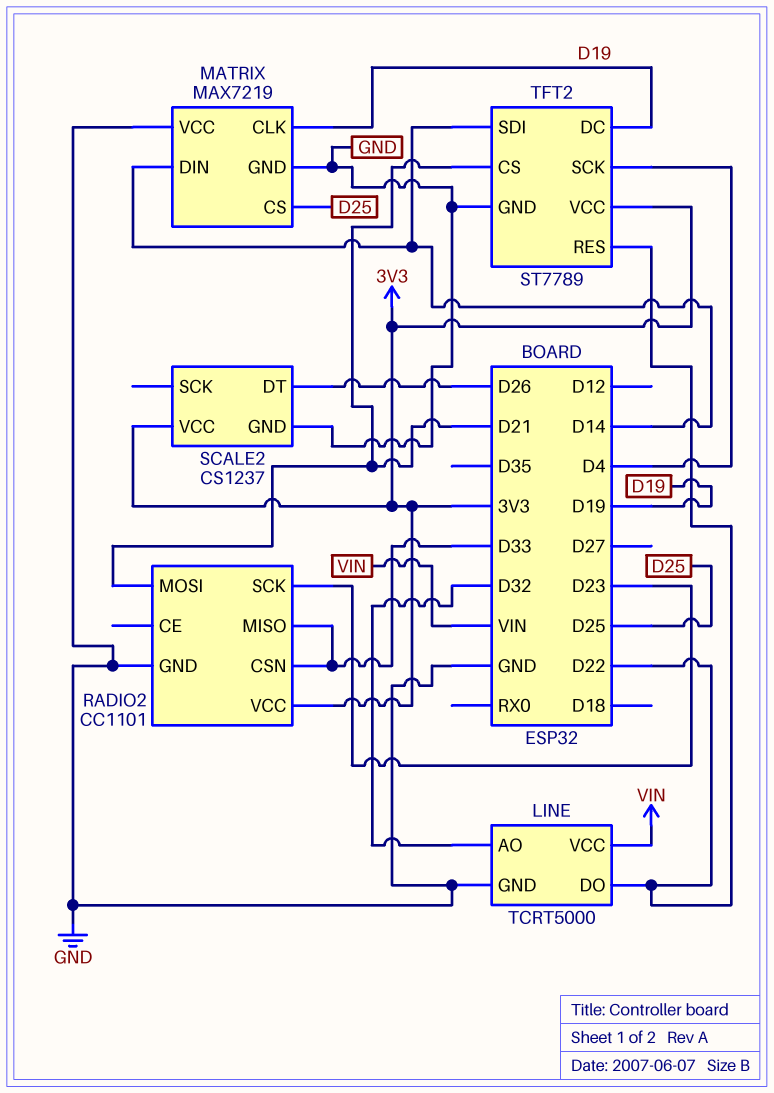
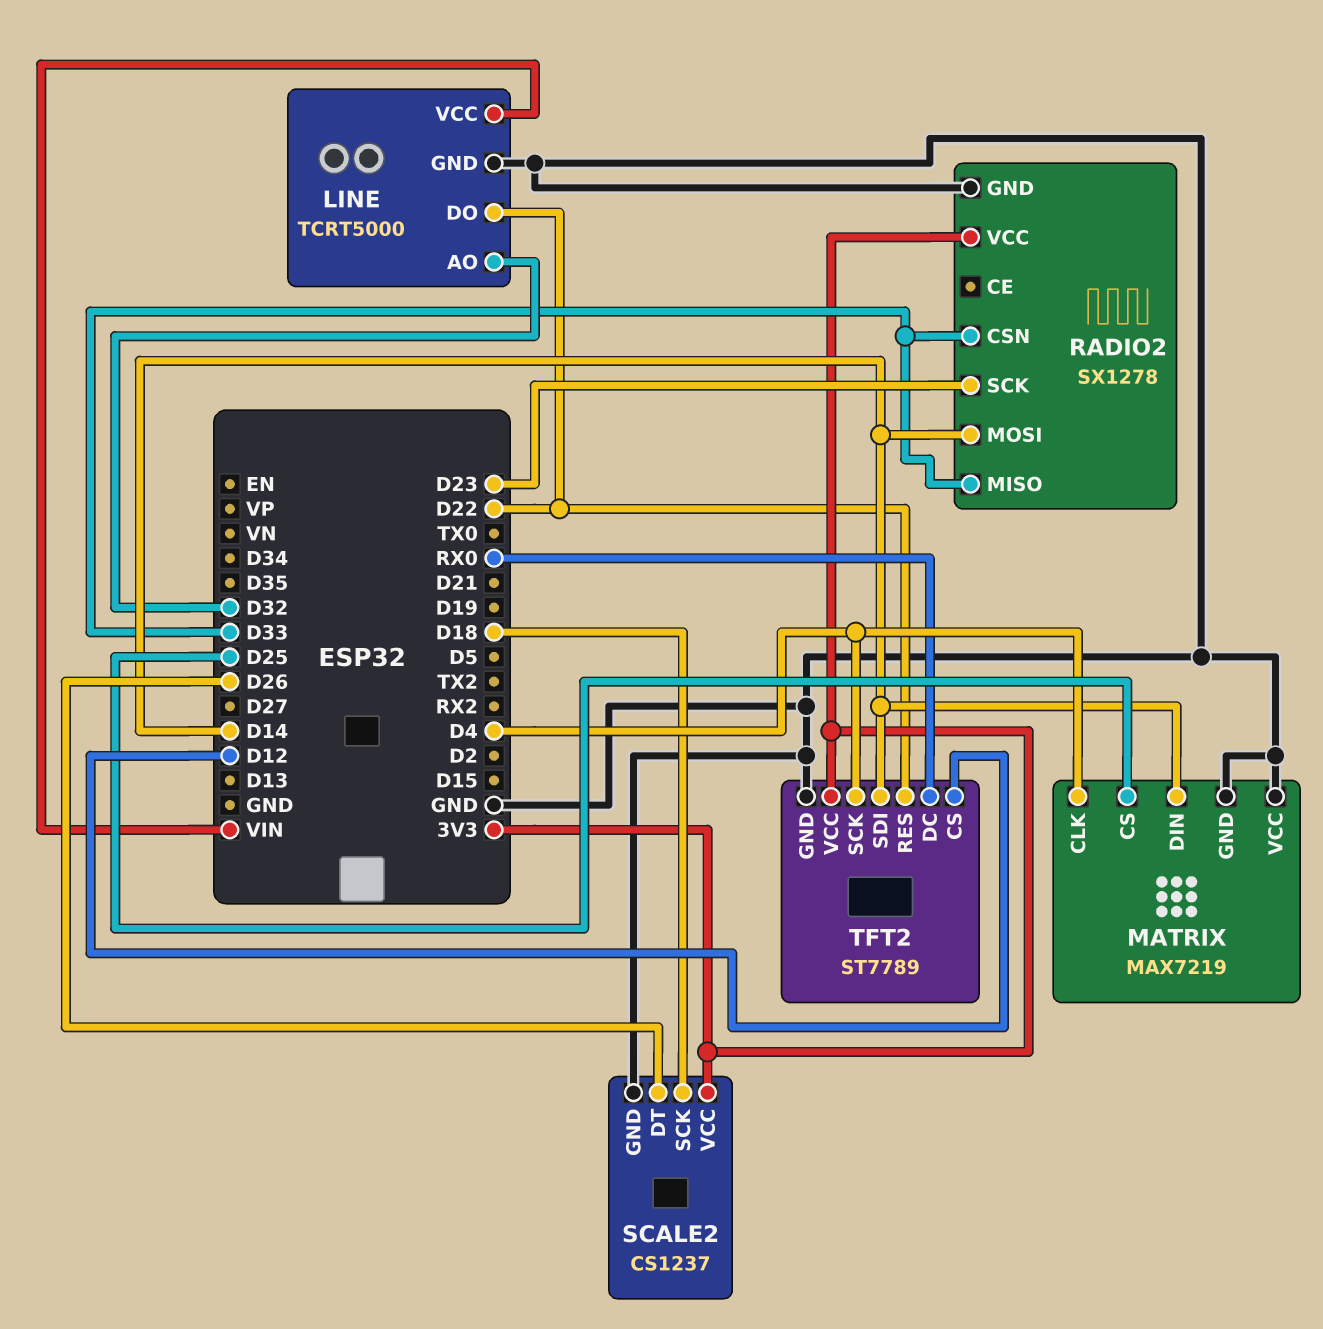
MATRIX pin CLK: D19 -> D4
RADIO2: CC1101 -> SX1278
RADIO2 pin MOSI: D21 -> D14
SCALE2 pin SCK: none -> D18
TFT2 pin CS: D21 -> D12
TFT2 pin DC: D19 -> RX0

